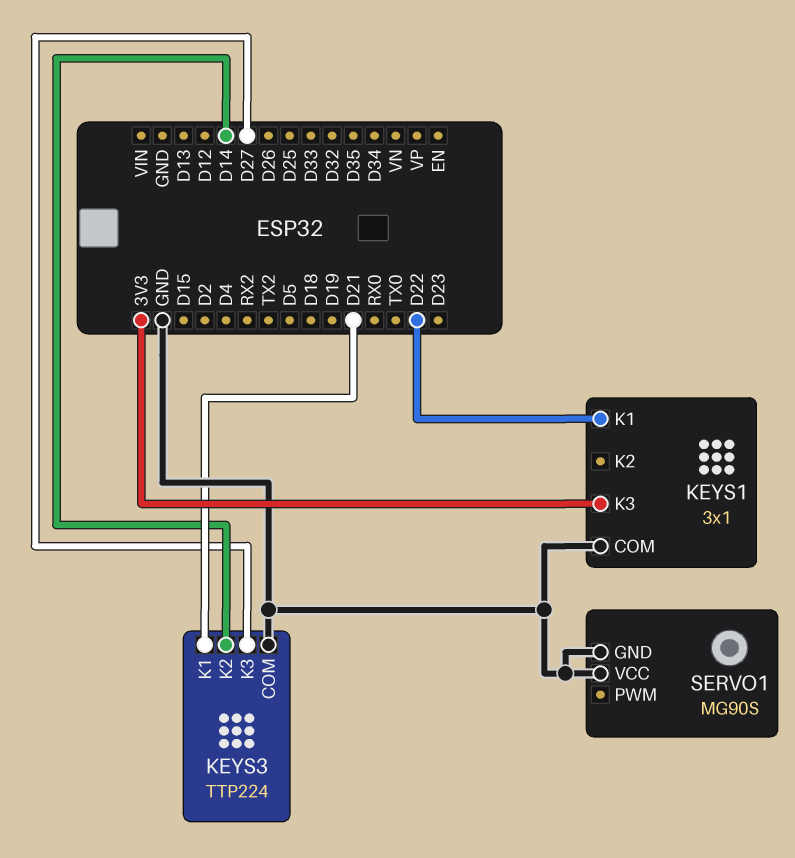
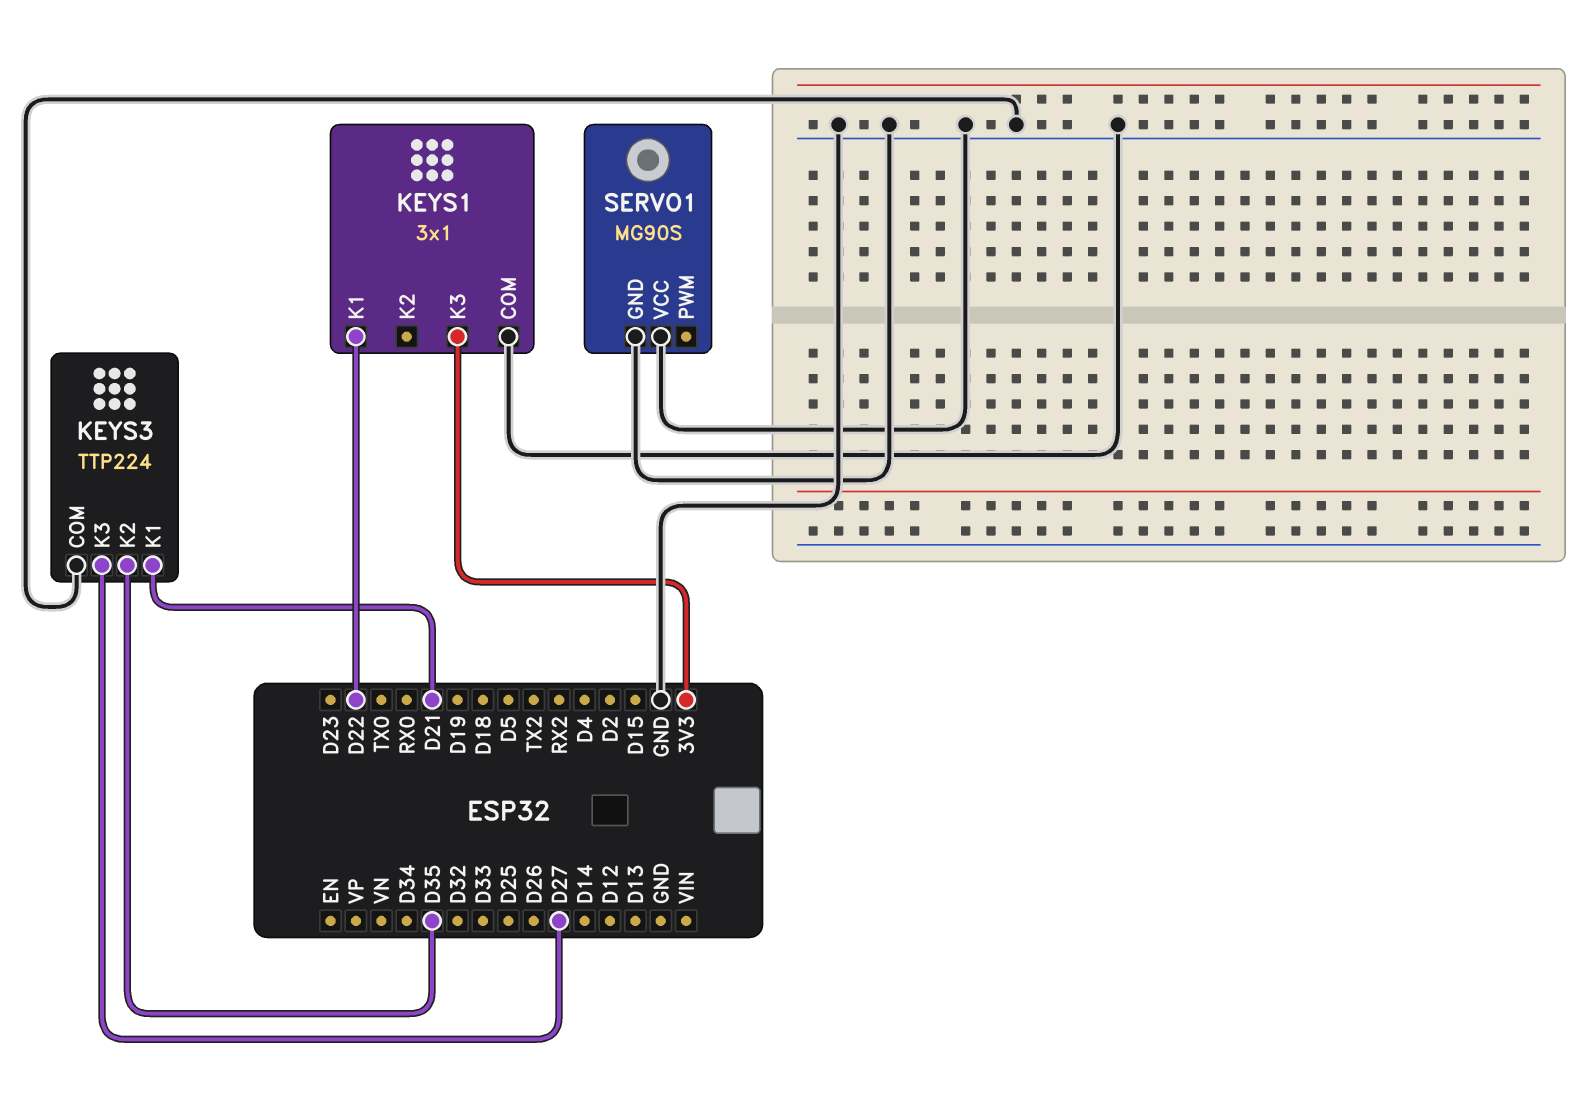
KEYS3 pin K2: D14 -> D35

